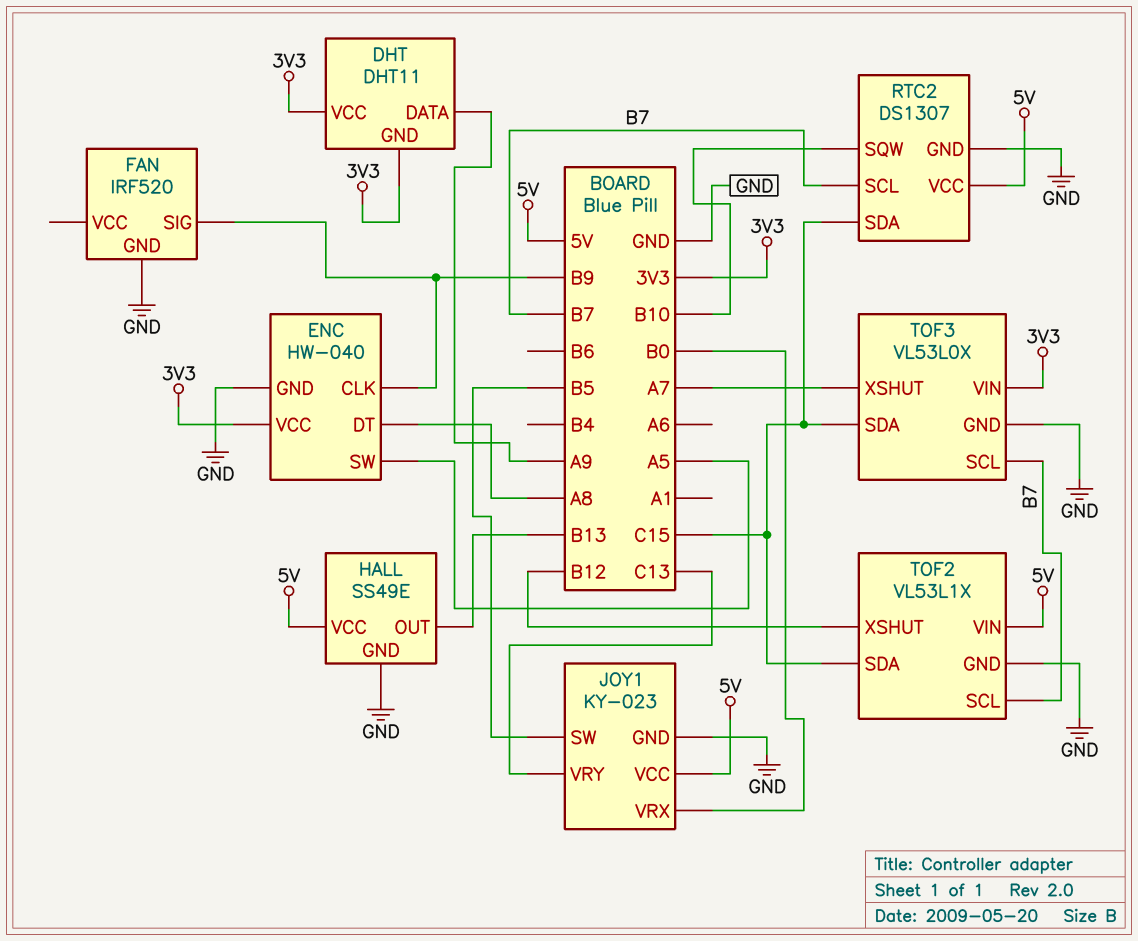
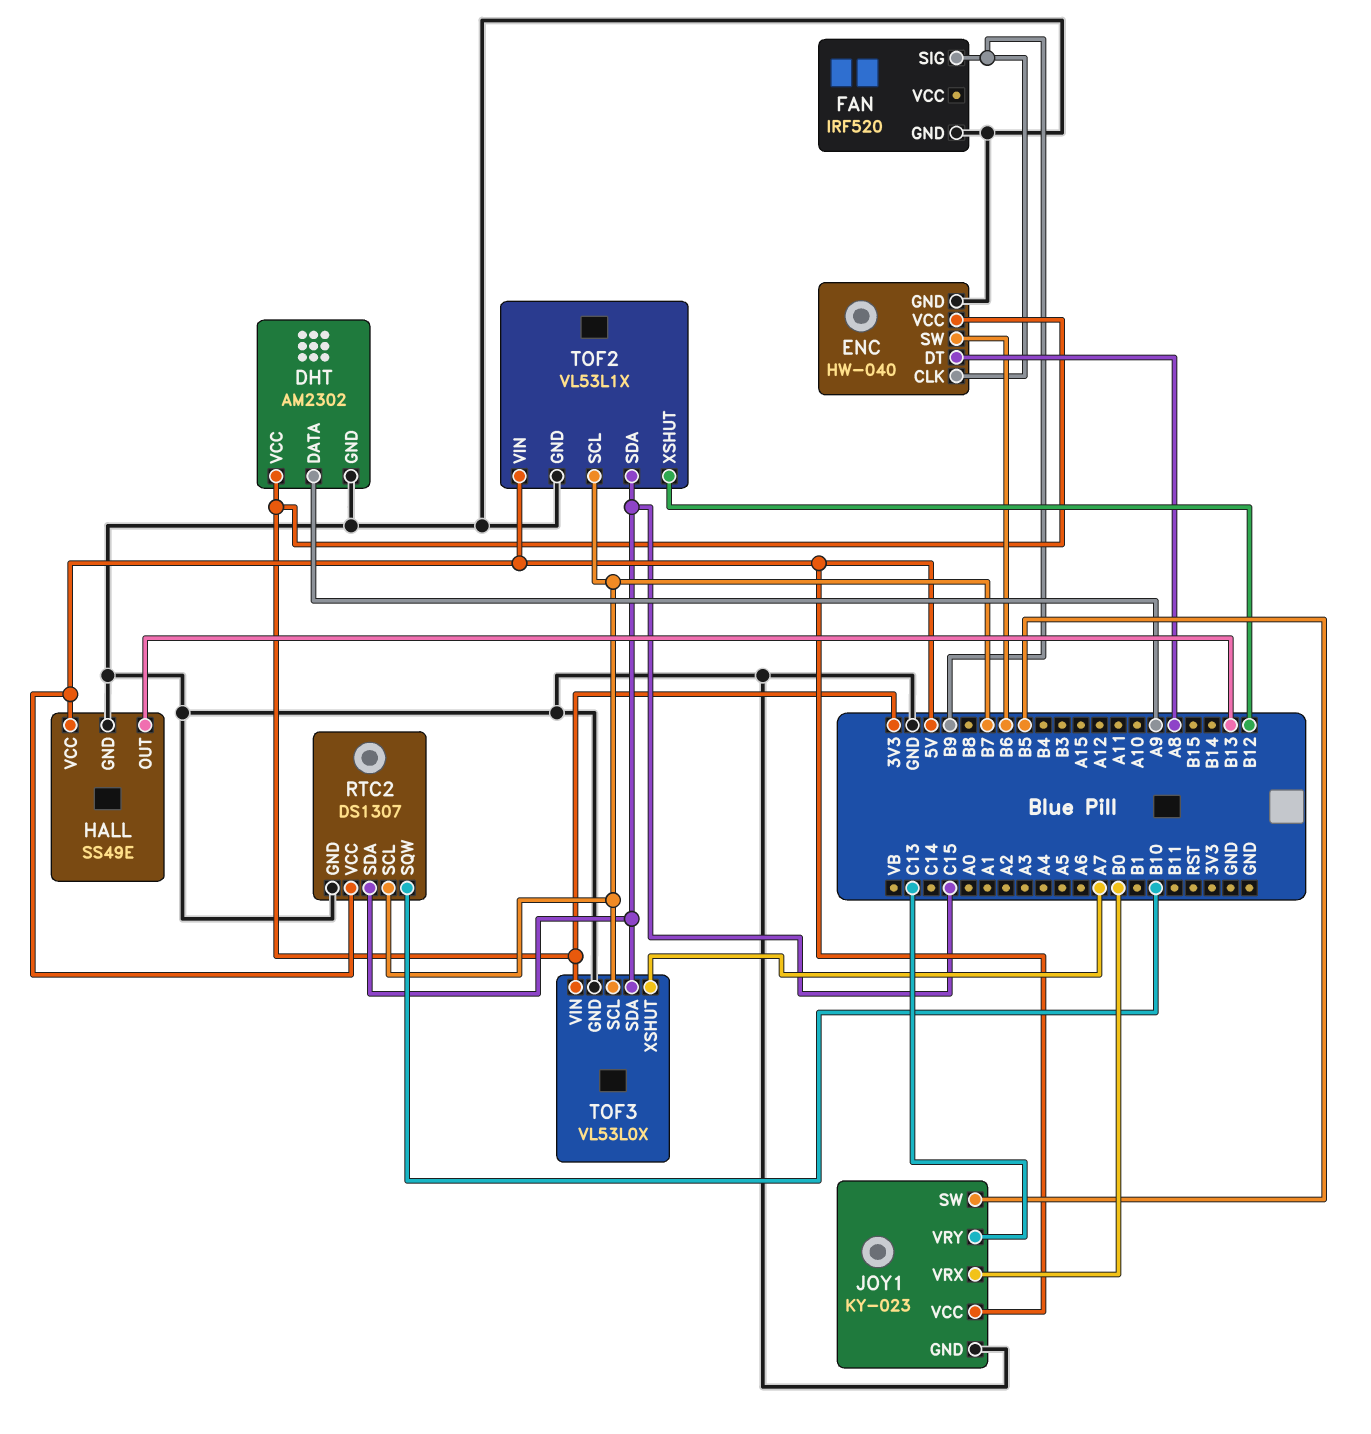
DHT: DHT11 -> AM2302
DHT pin GND: 3V3 -> GND
ENC pin SW: A5 -> B6

